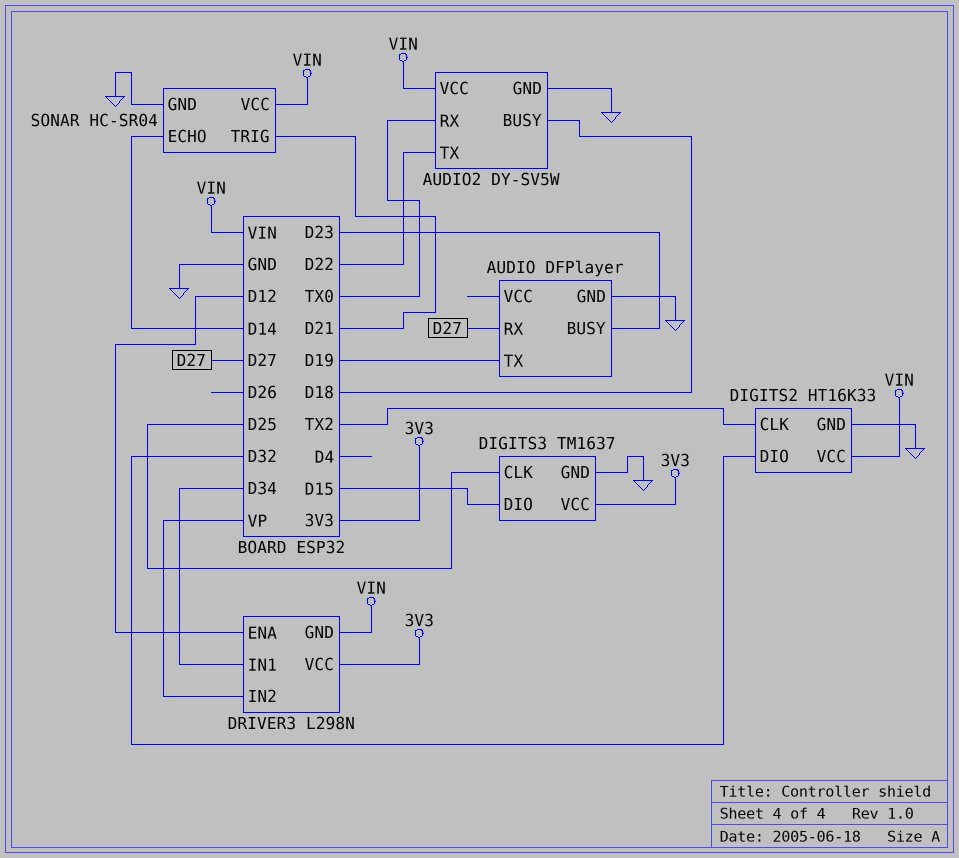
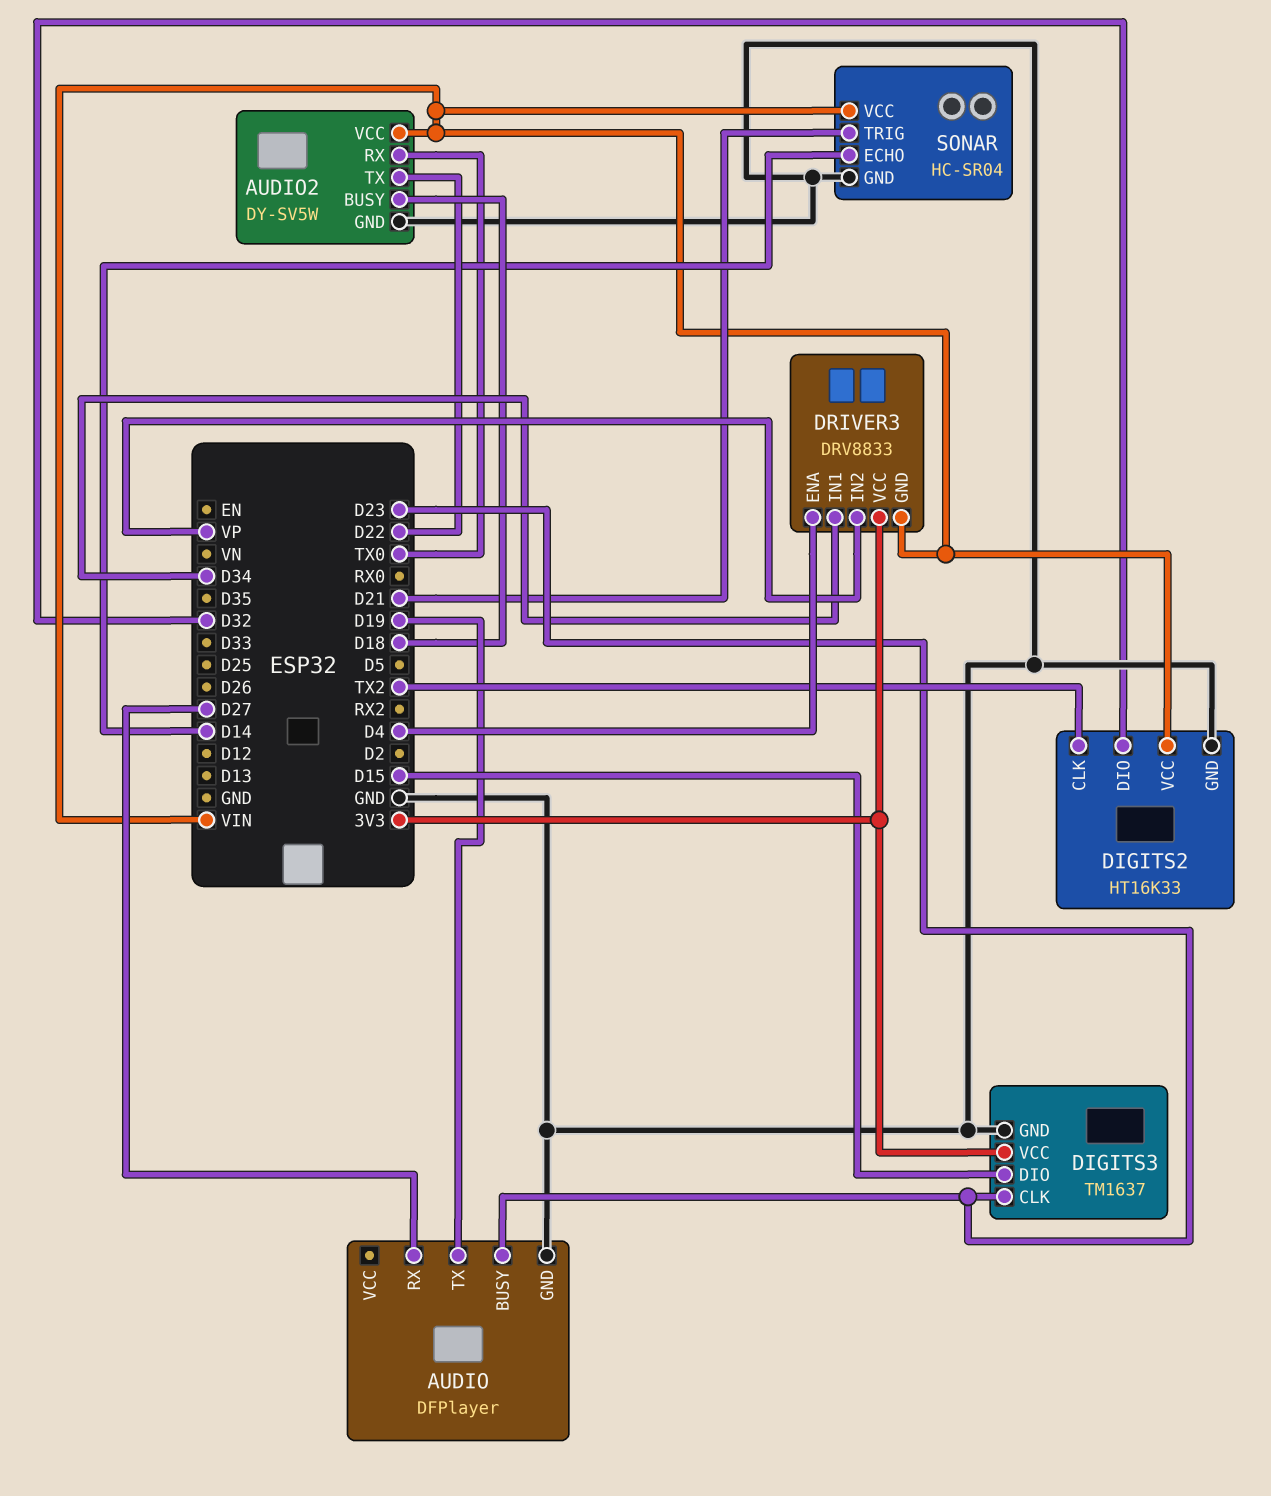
DIGITS3 pin CLK: D25 -> D23
DRIVER3: L298N -> DRV8833
DRIVER3 pin ENA: D12 -> D4

